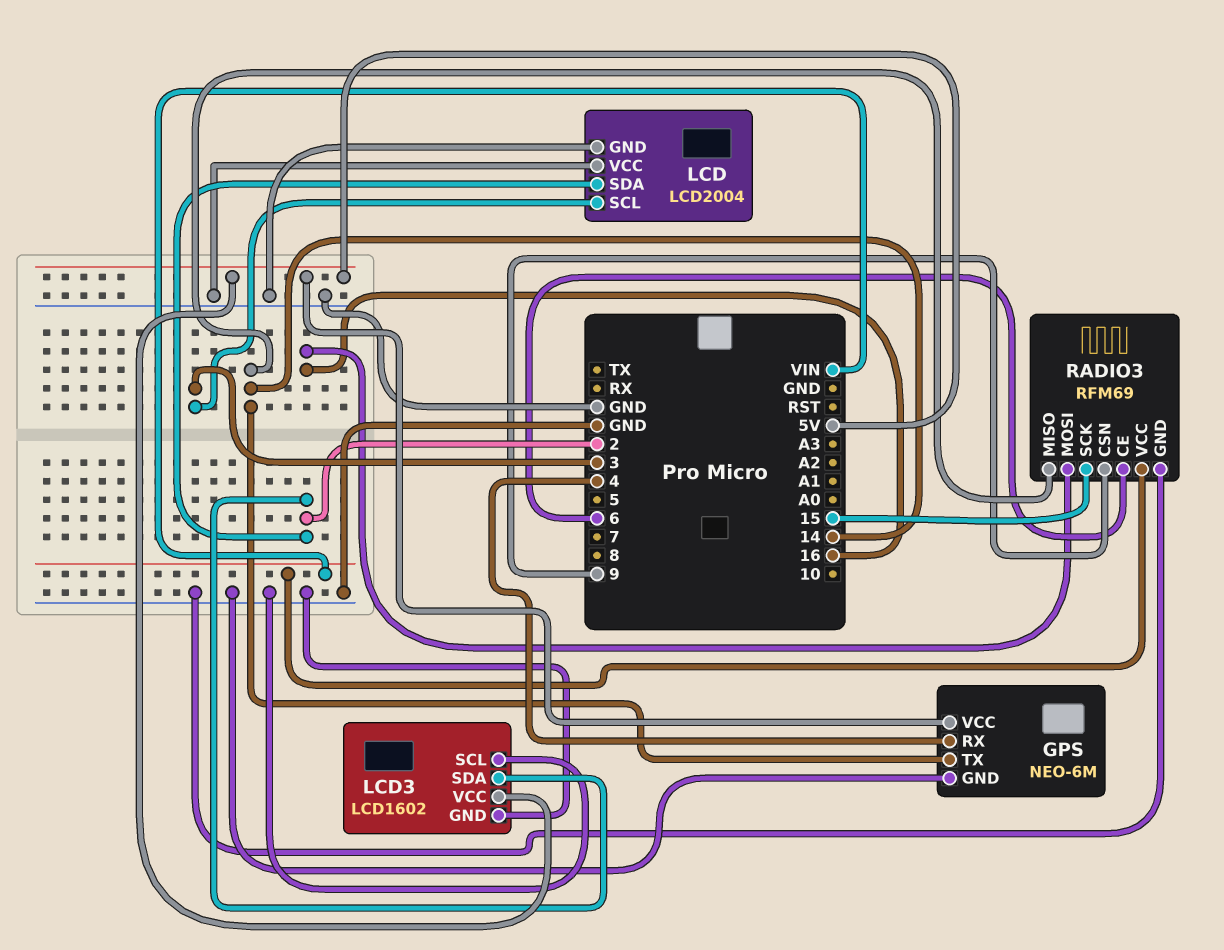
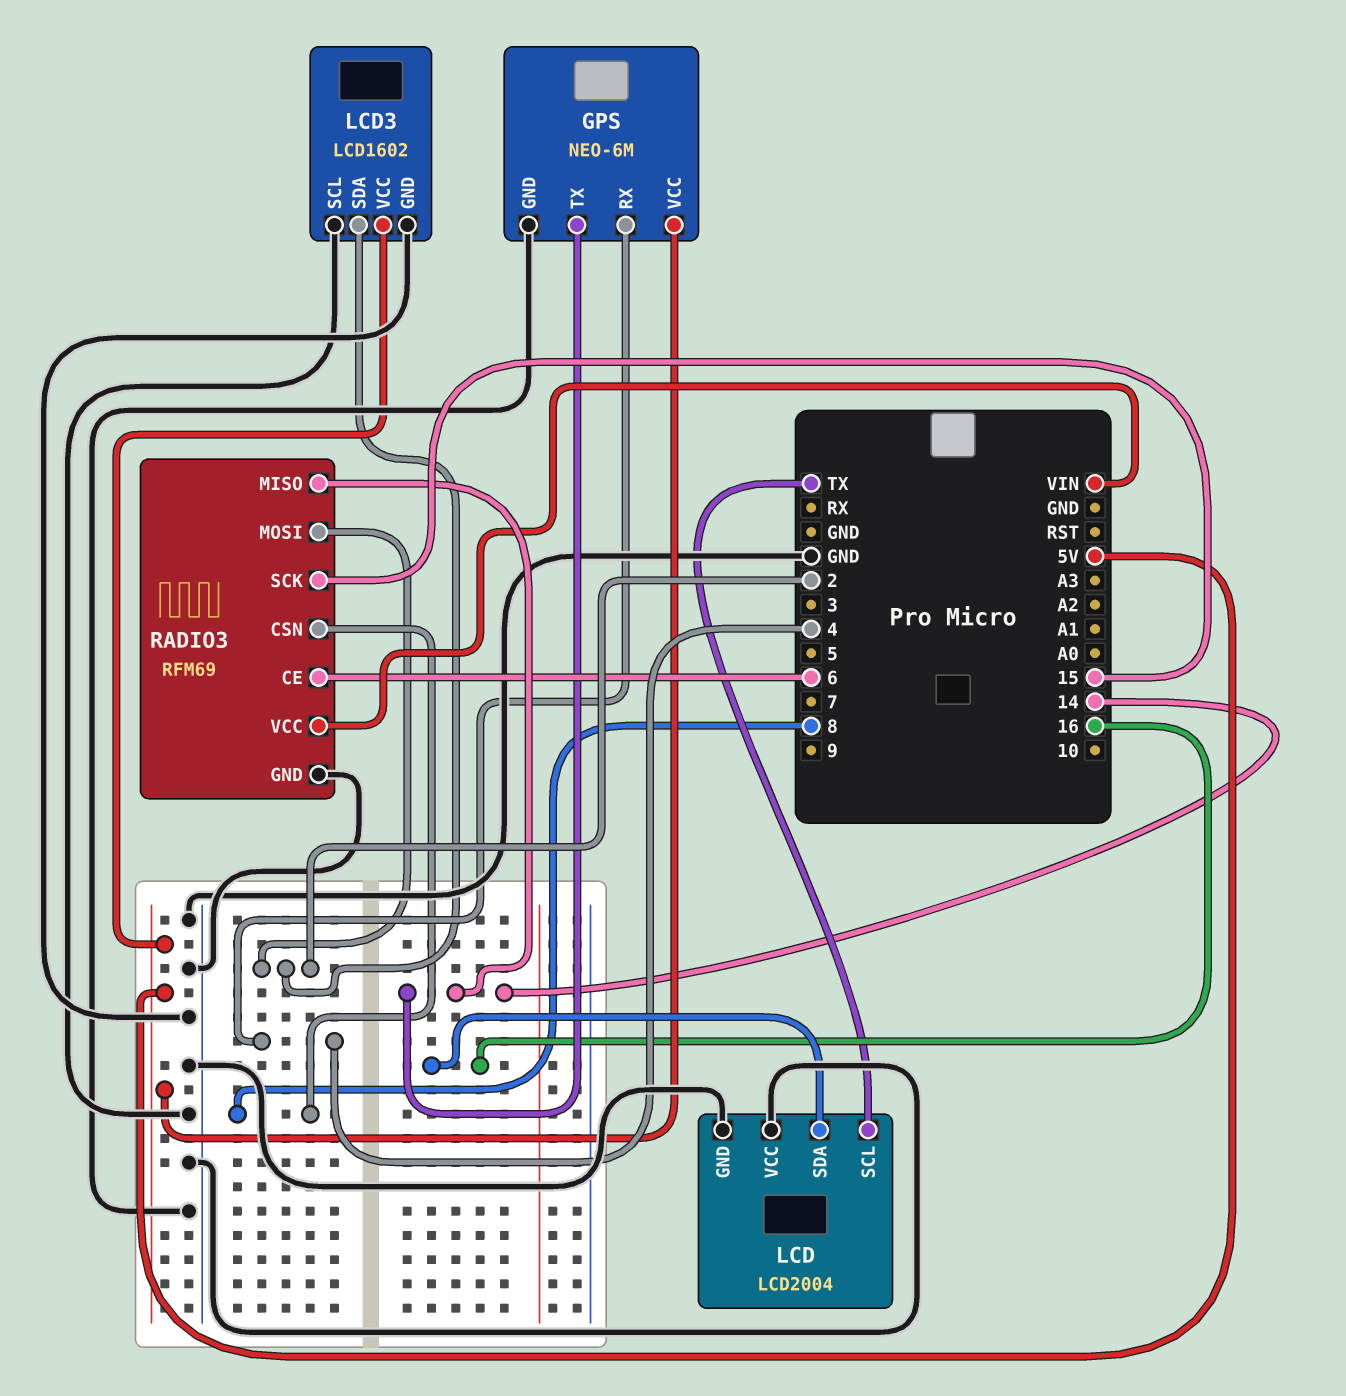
LCD pin SCL: 3 -> TX
LCD pin SDA: 2 -> 16
RADIO3 pin CSN: 9 -> 8
RADIO3 pin MOSI: 16 -> 2

